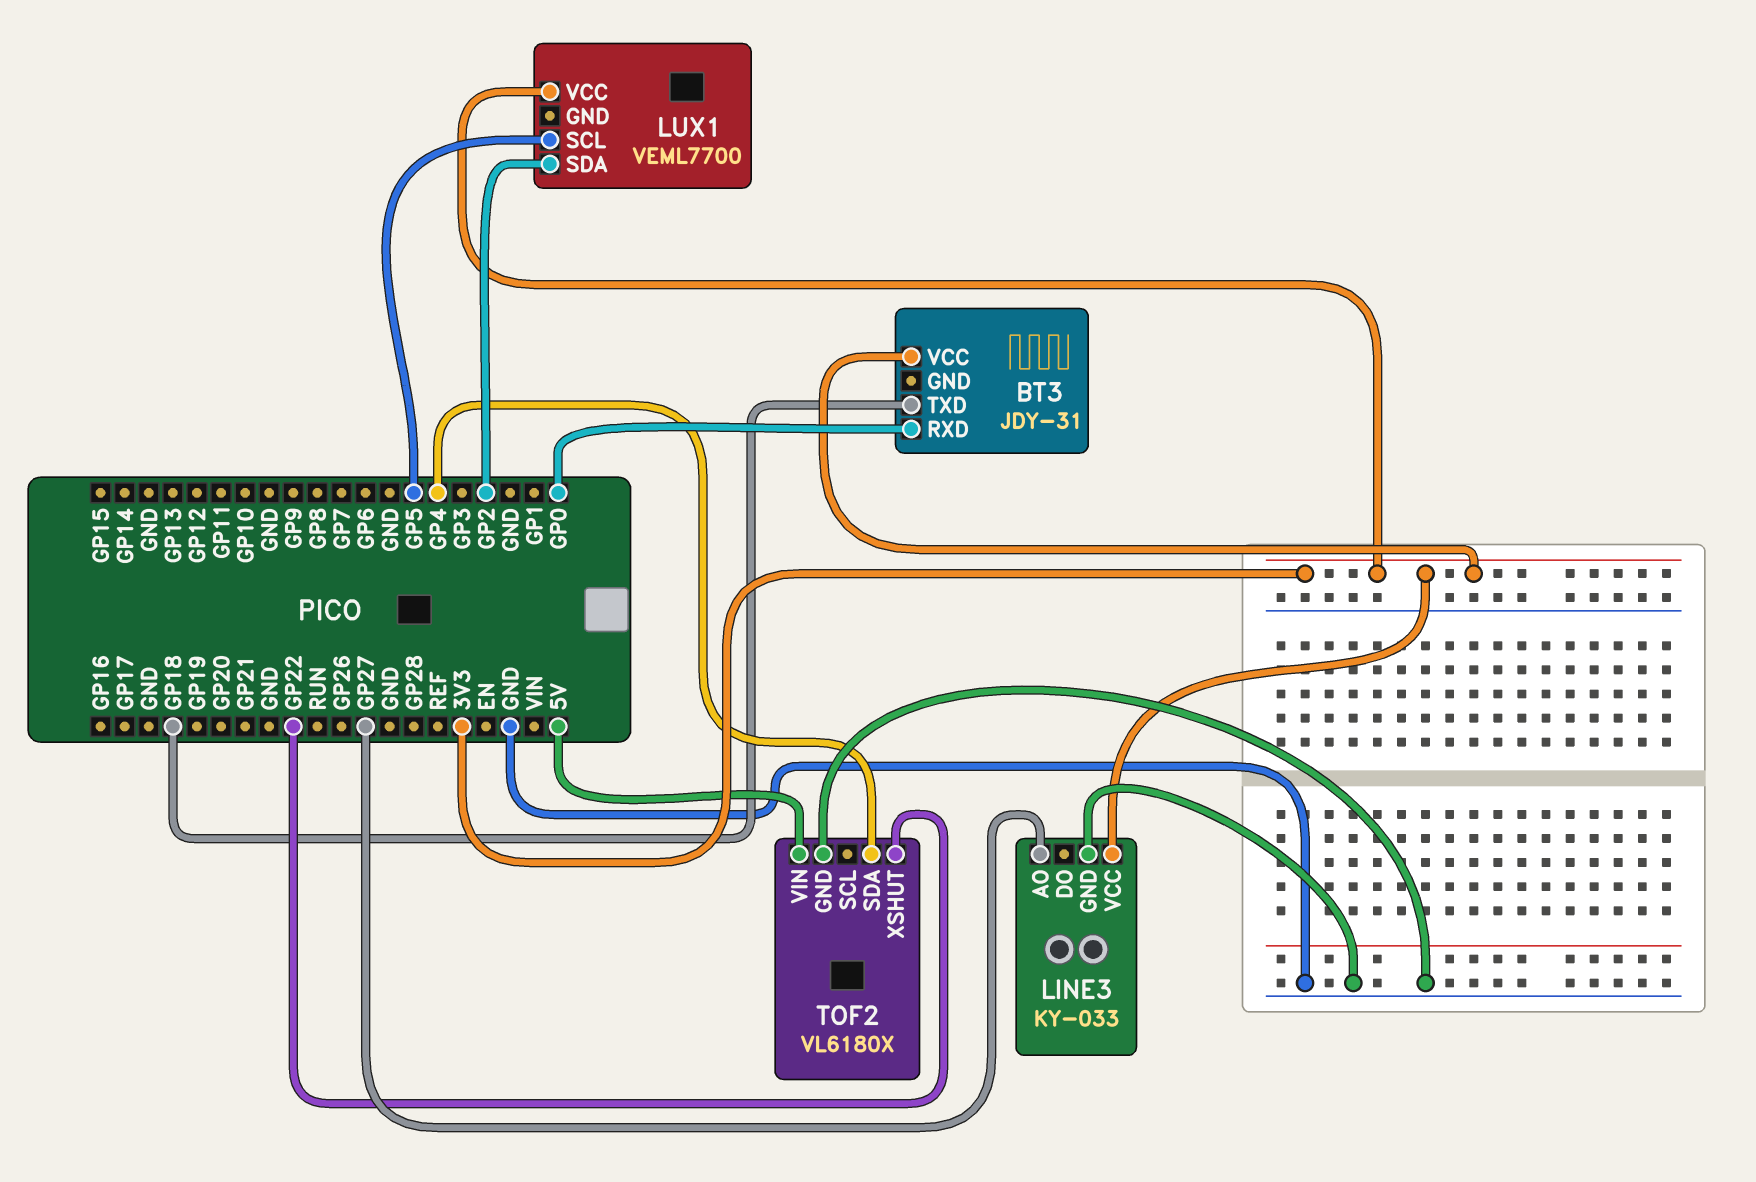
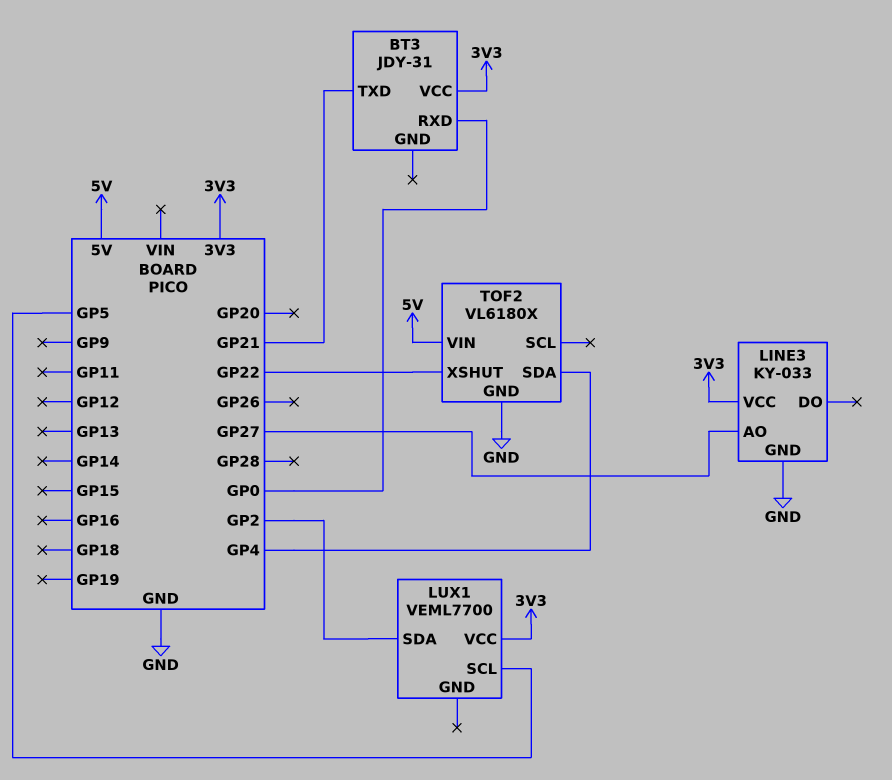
BT3 pin TXD: GP18 -> GP21

